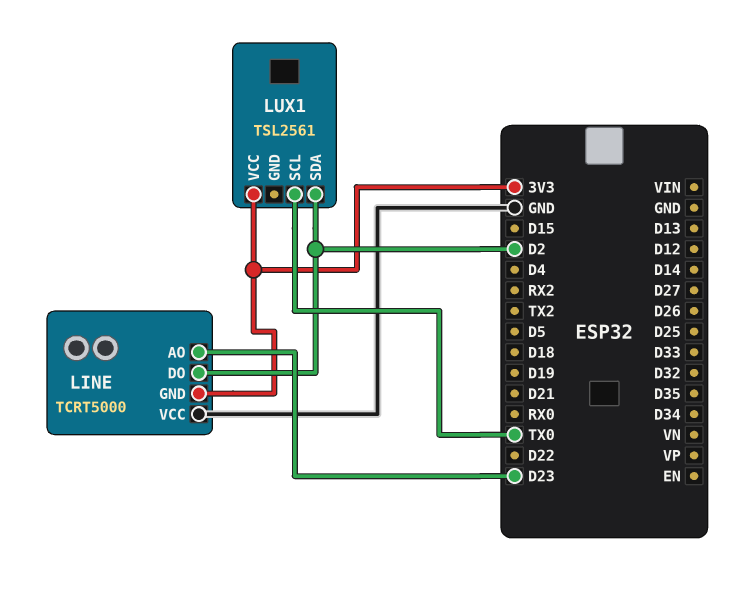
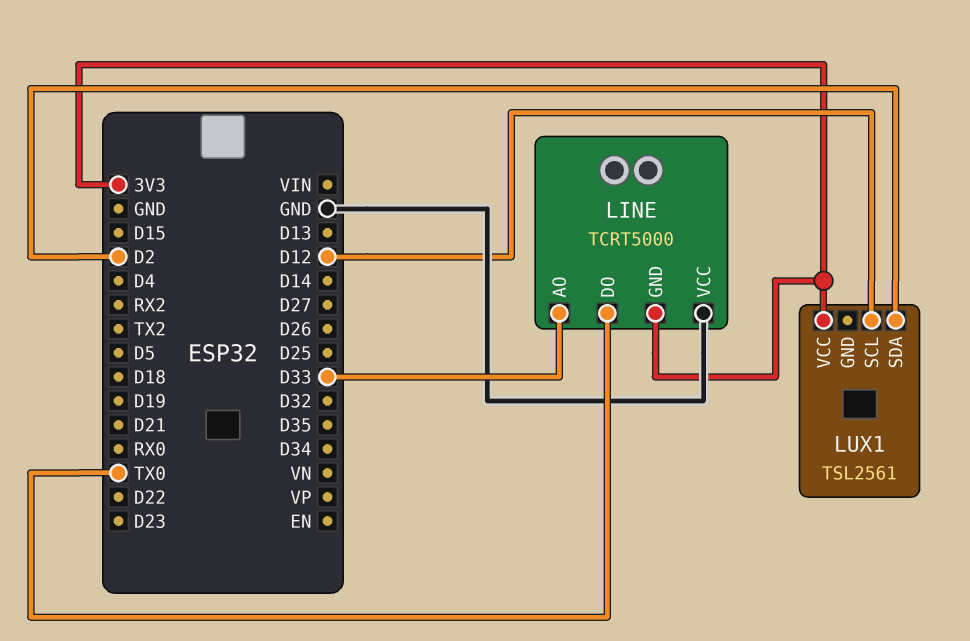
LINE pin AO: D23 -> D33
LINE pin DO: D2 -> TX0
LUX1 pin SCL: TX0 -> D12

